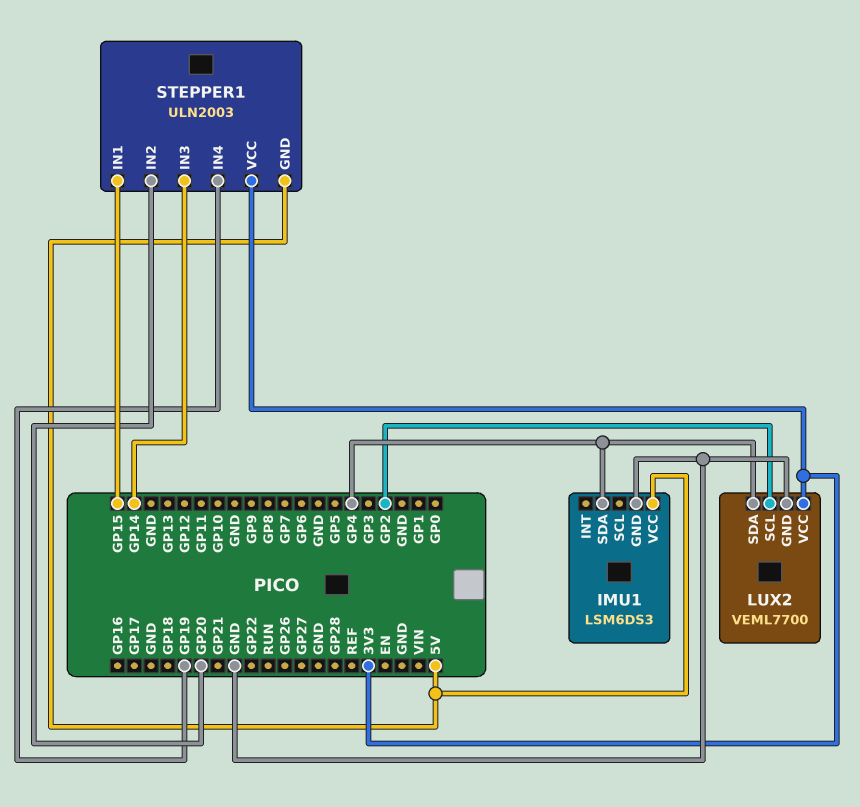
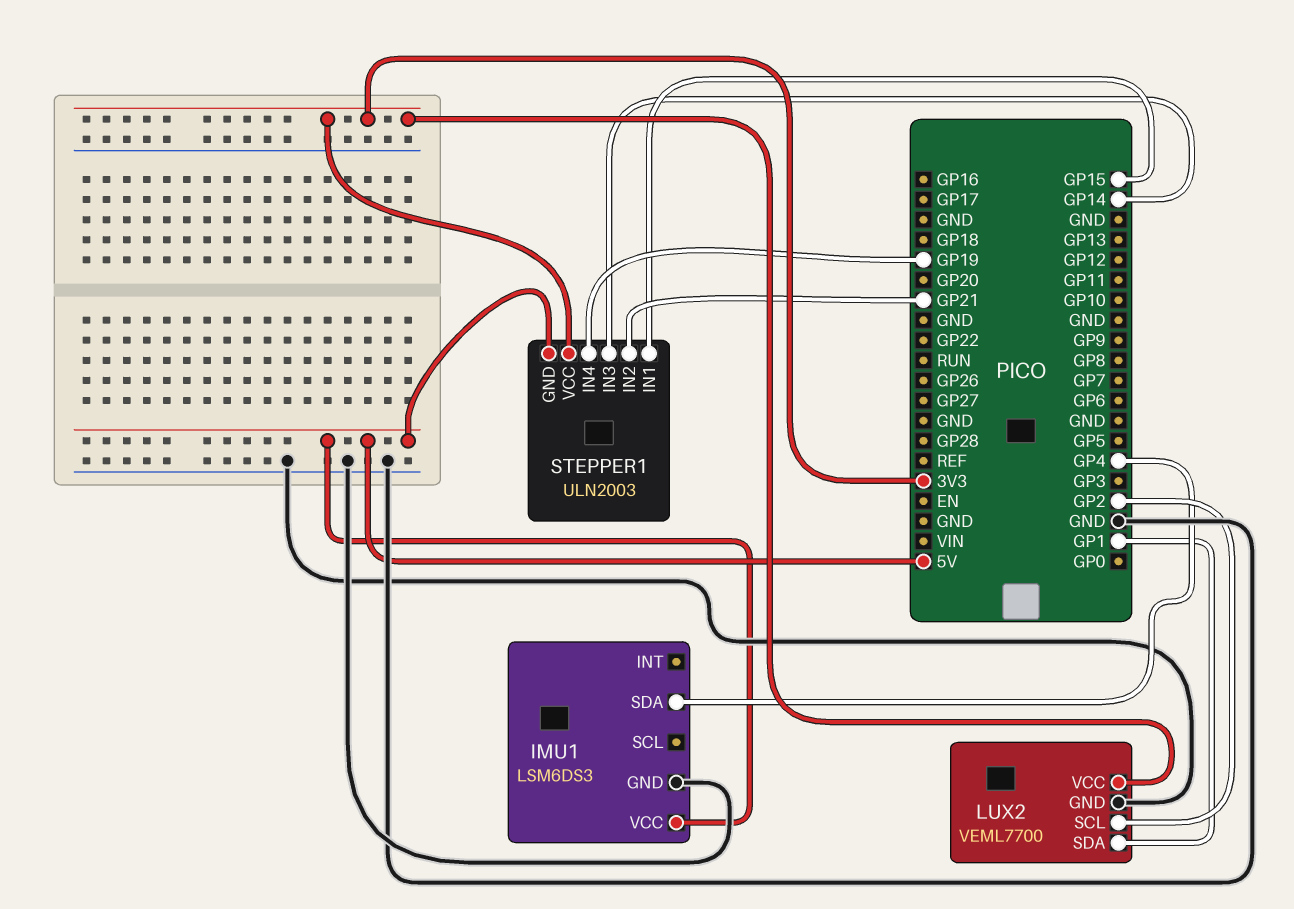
LUX2 pin SDA: GP4 -> GP1
STEPPER1 pin IN2: GP20 -> GP21

